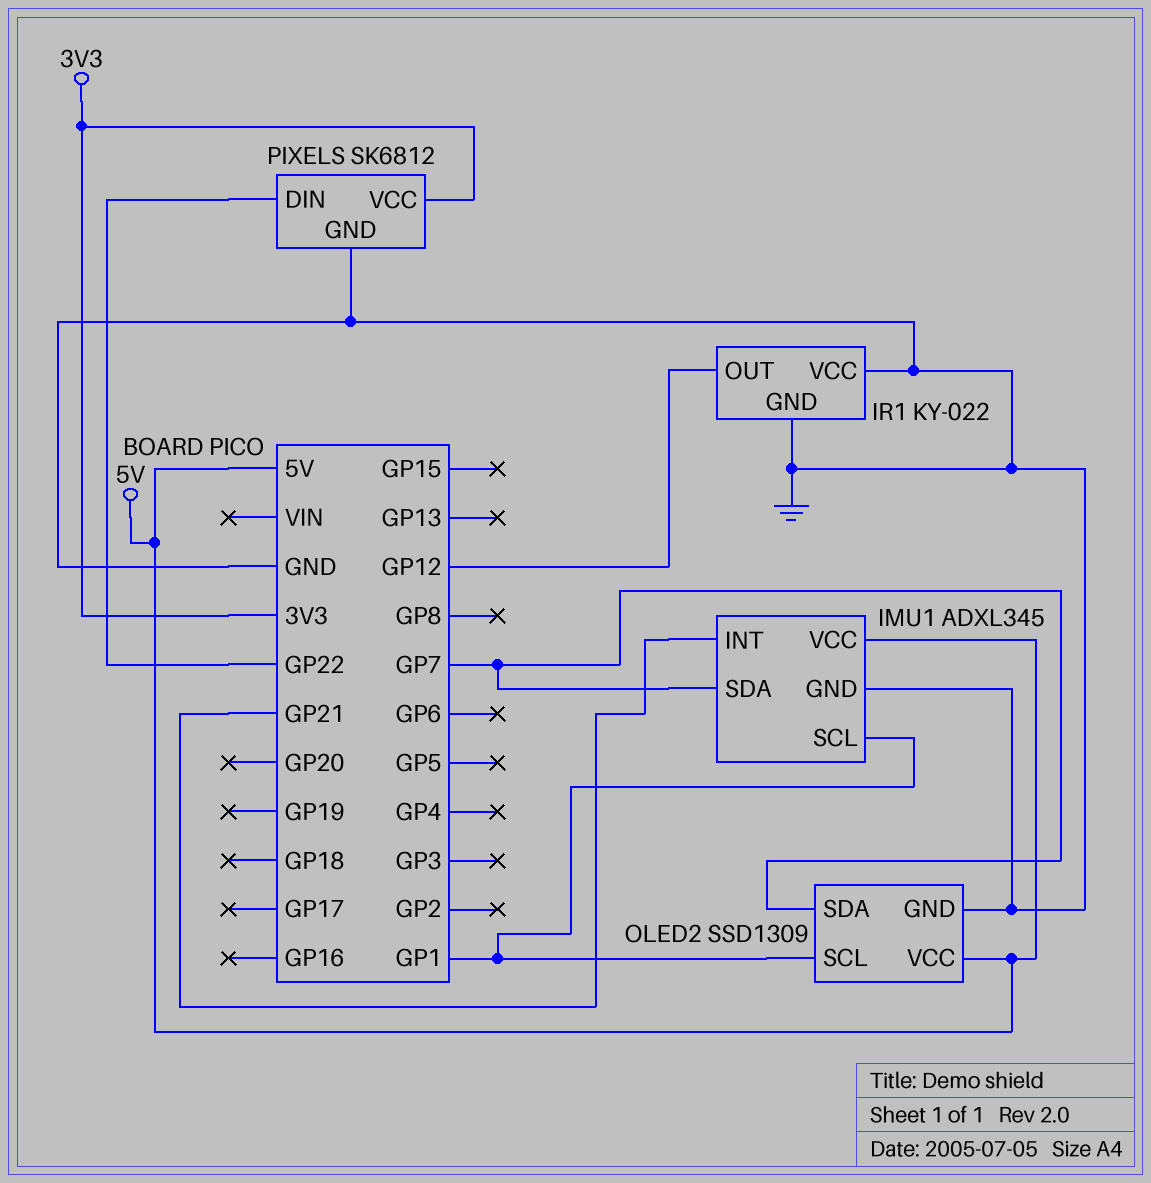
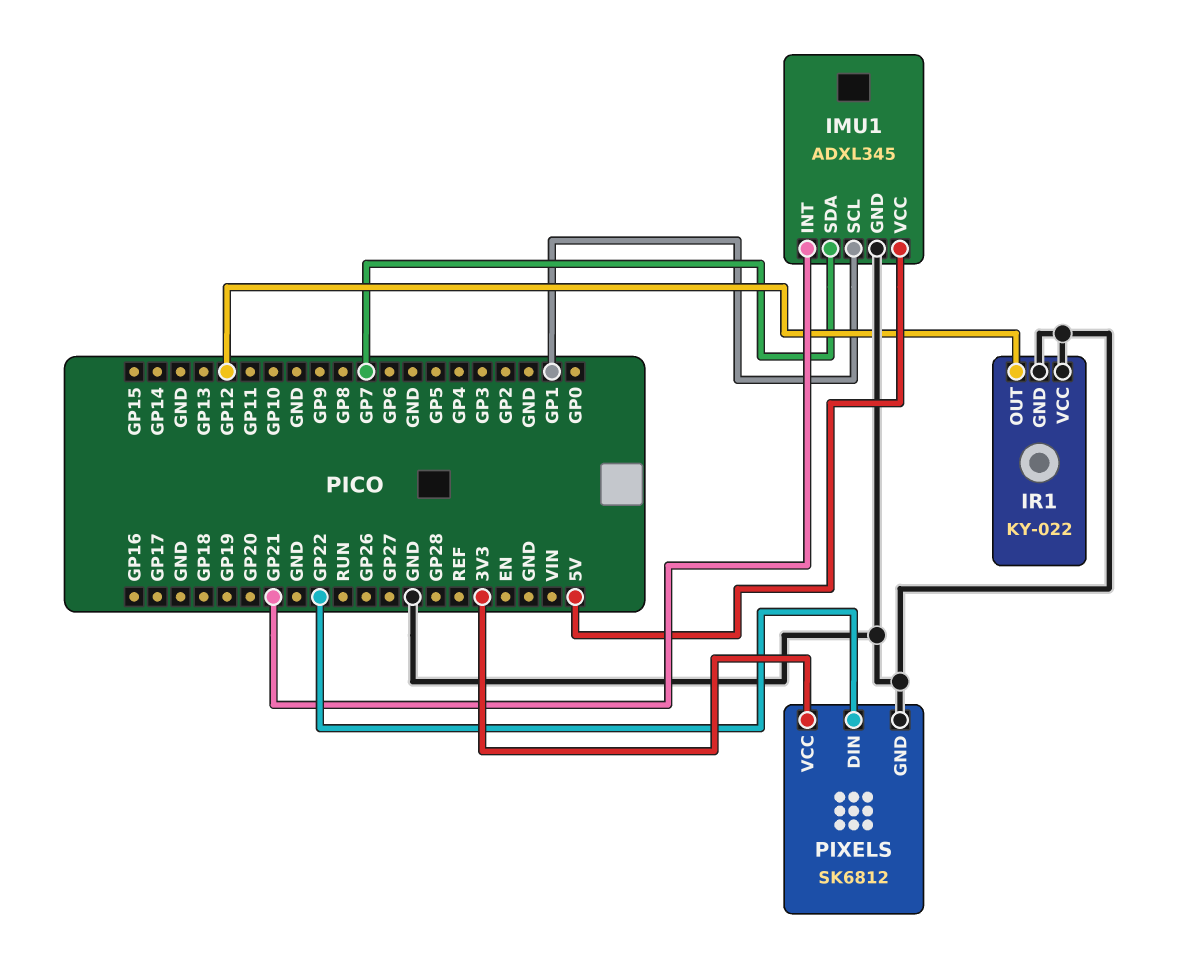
OLED2: SSD1309 -> none
OLED2 pin GND: GND -> none
OLED2 pin SCL: GP1 -> none
OLED2 pin SDA: GP7 -> none
OLED2 pin VCC: 5V -> none

